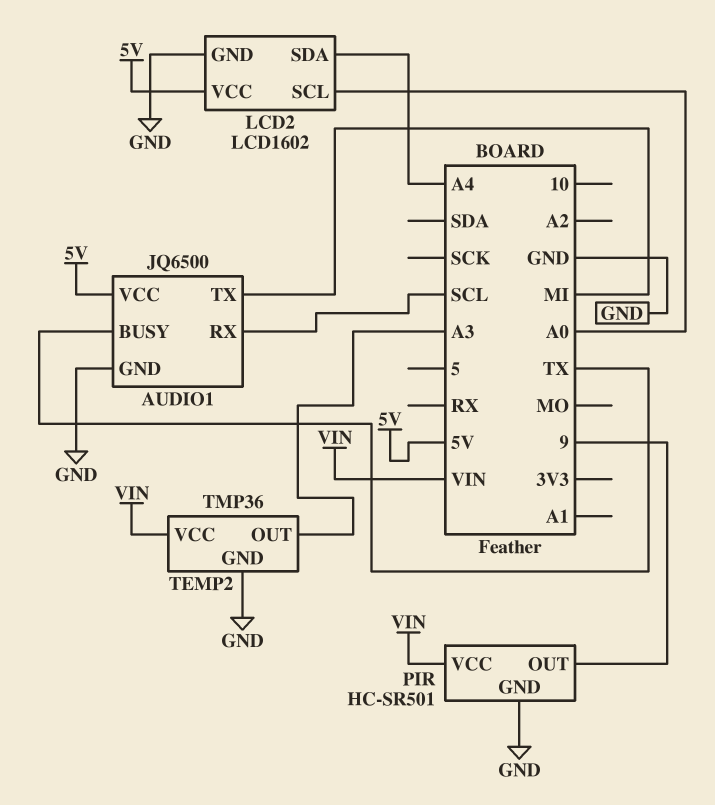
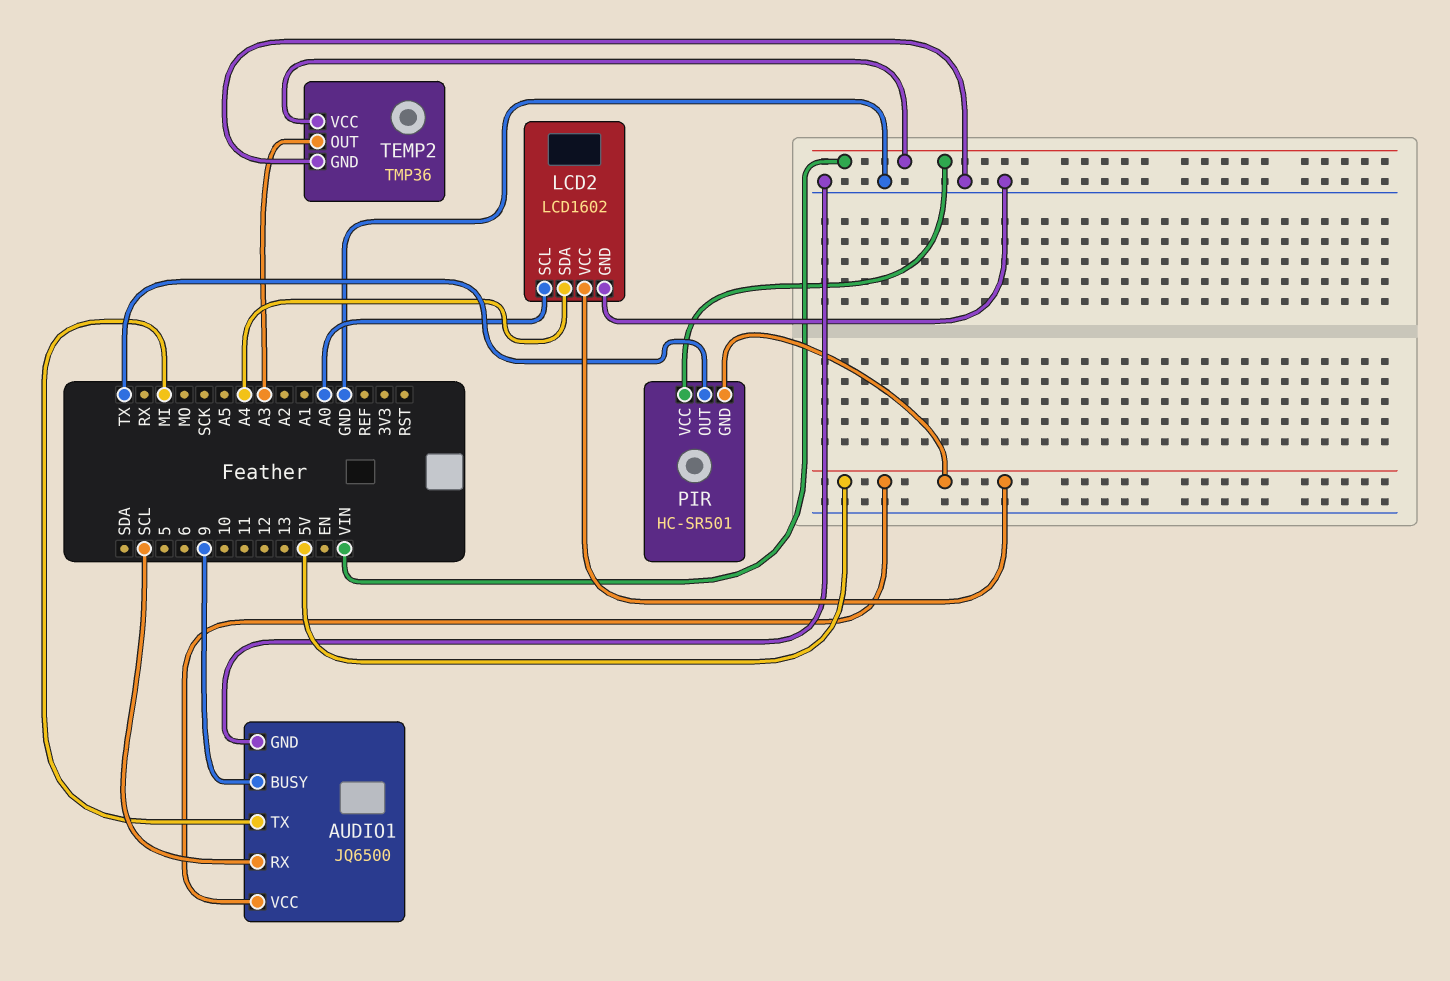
AUDIO1 pin BUSY: TX -> 9
PIR pin GND: GND -> 5V
PIR pin OUT: 9 -> TX

